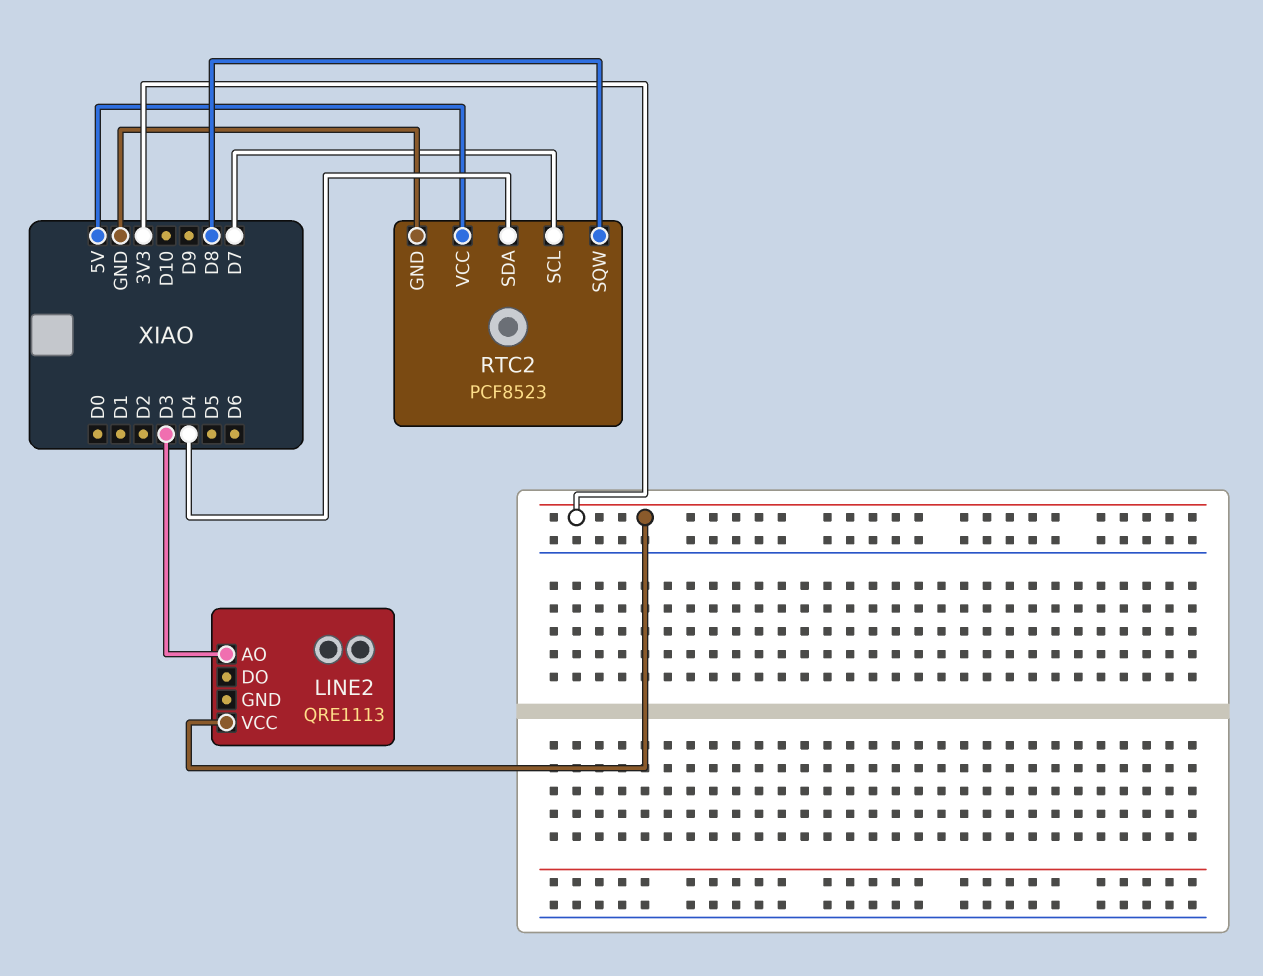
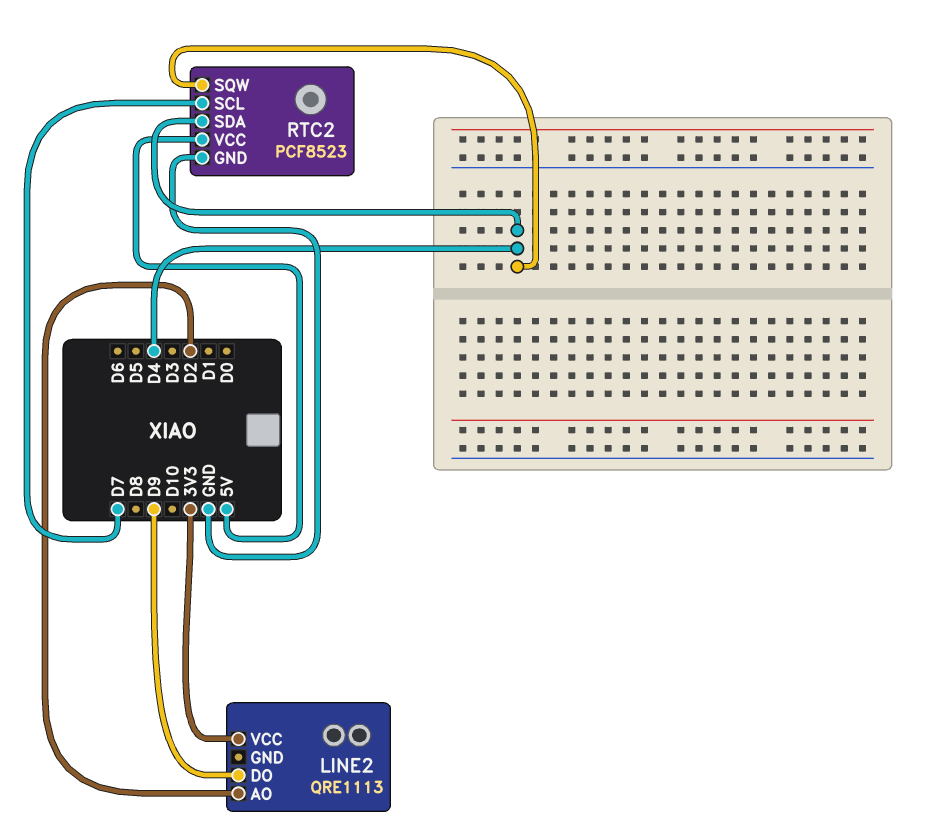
LINE2 pin AO: D3 -> D2
LINE2 pin DO: none -> D9
RTC2 pin SQW: D8 -> D4

